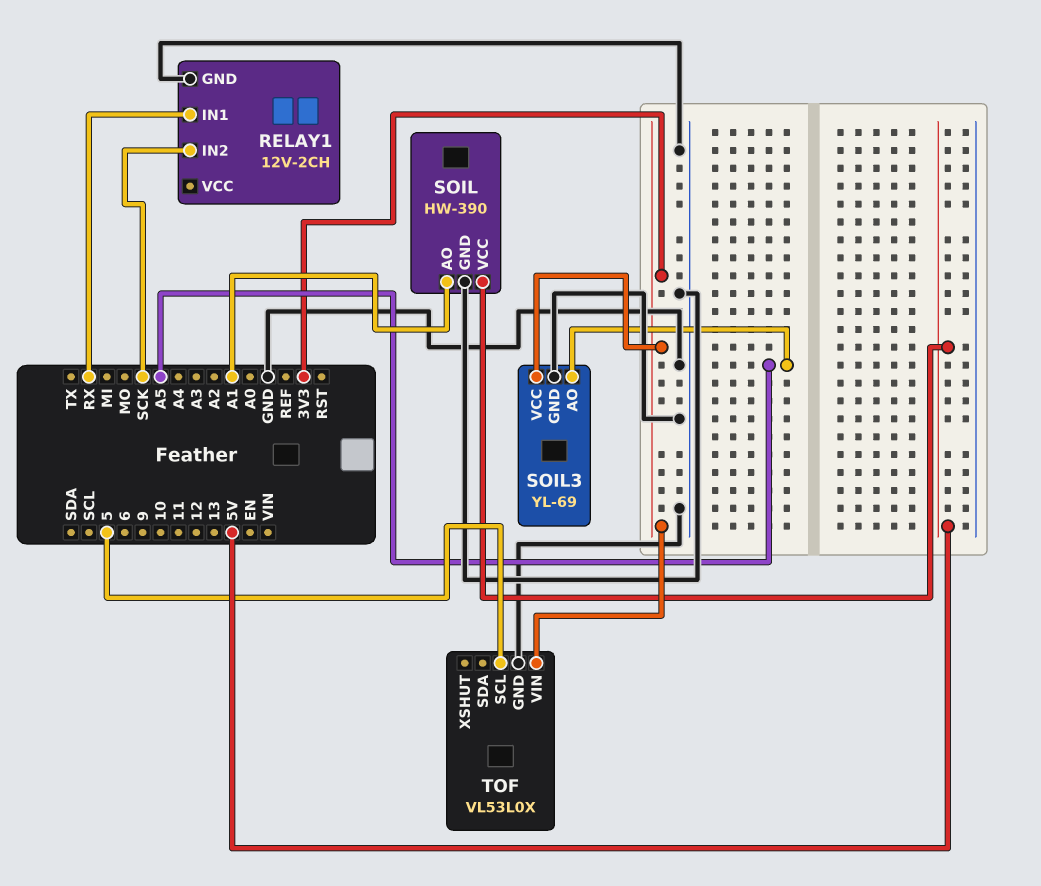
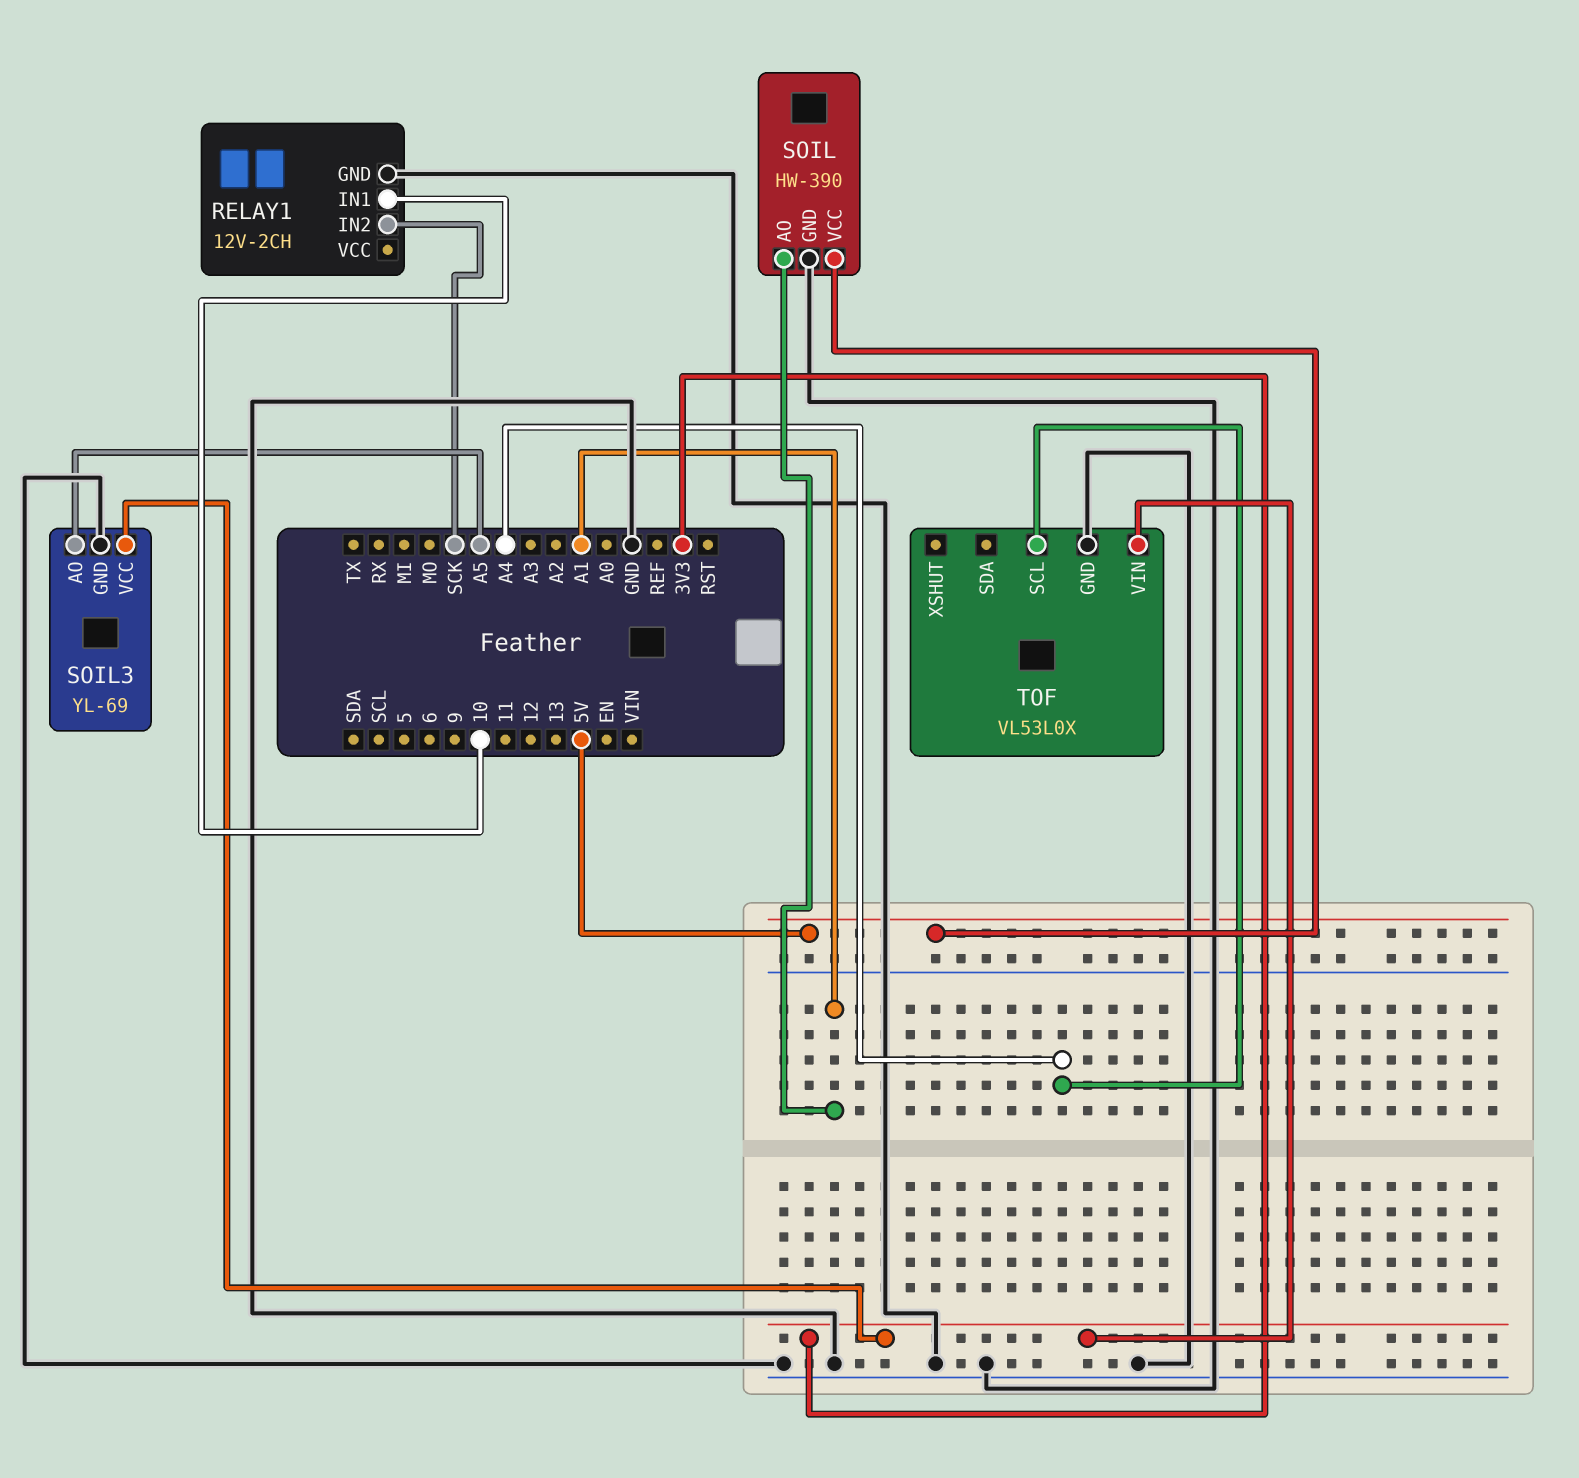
RELAY1 pin IN1: RX -> 10
TOF pin SCL: 5 -> A4

